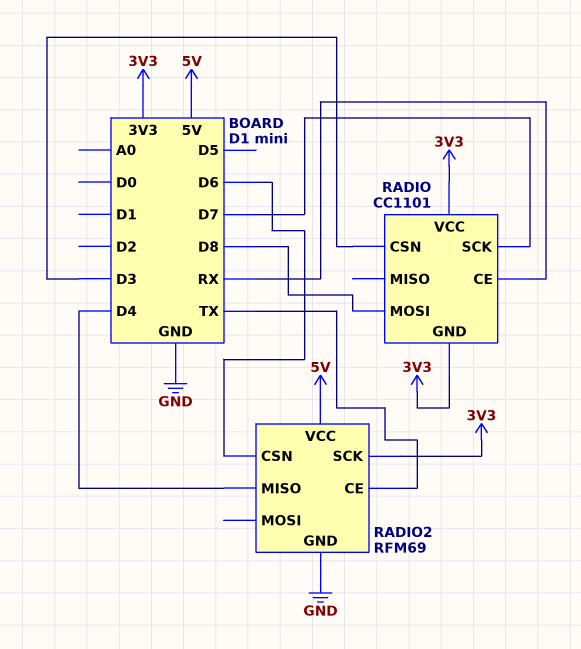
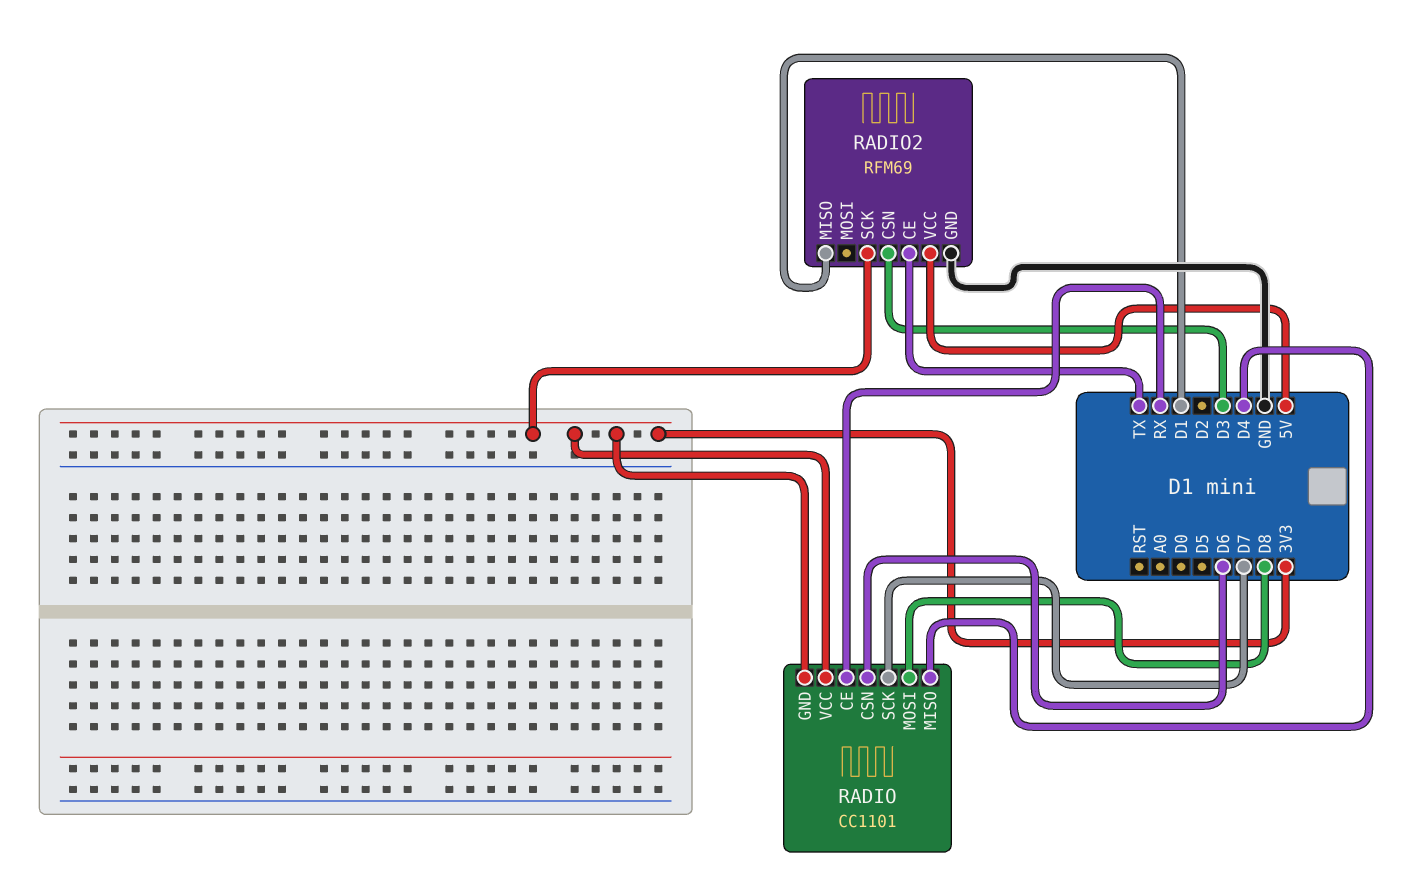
RADIO pin CSN: D3 -> D6
RADIO pin MISO: none -> D4
RADIO2 pin CSN: D6 -> D3
RADIO2 pin MISO: D4 -> D1

